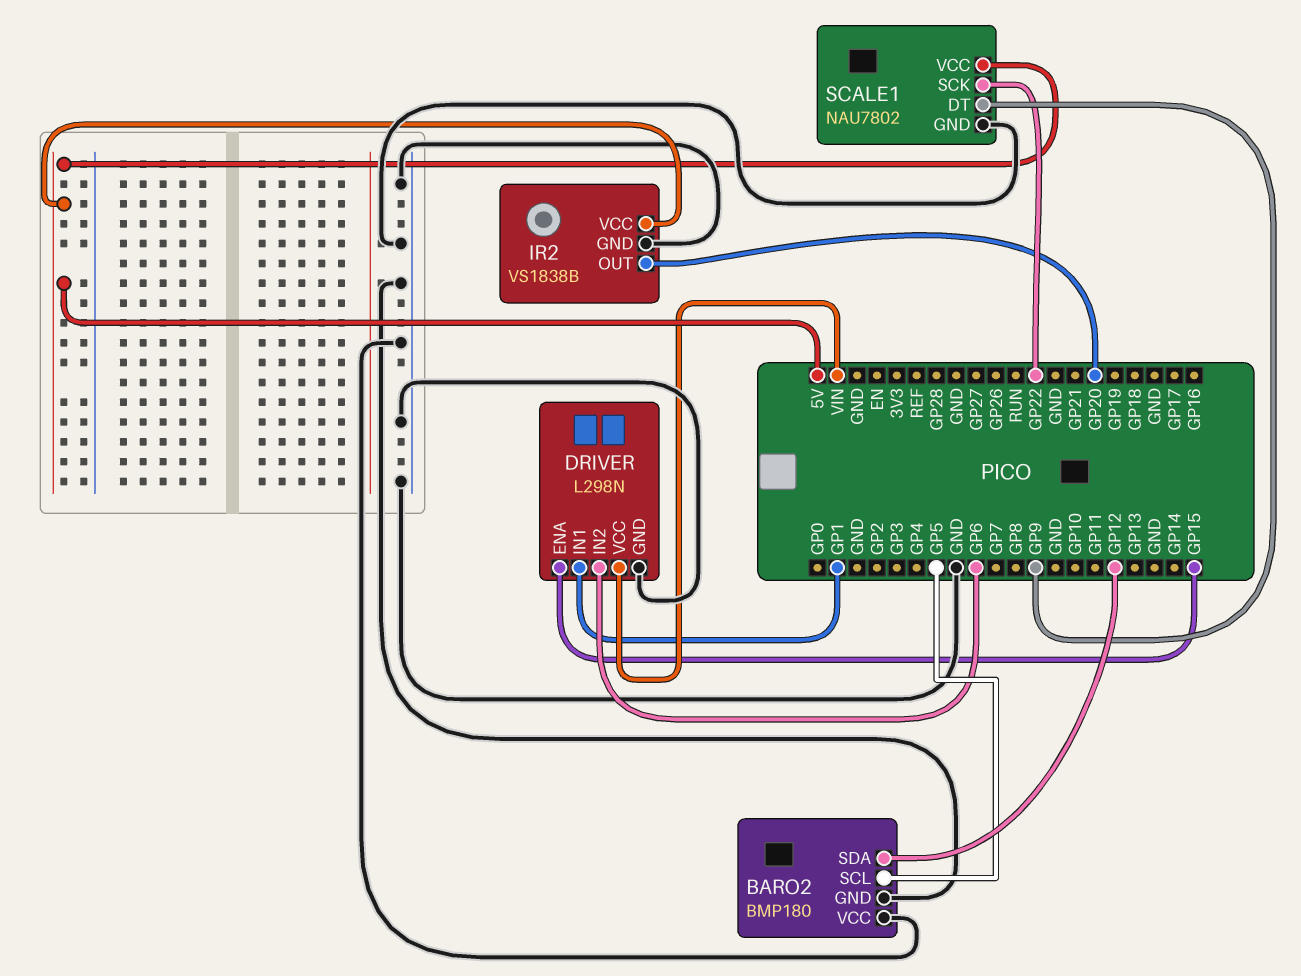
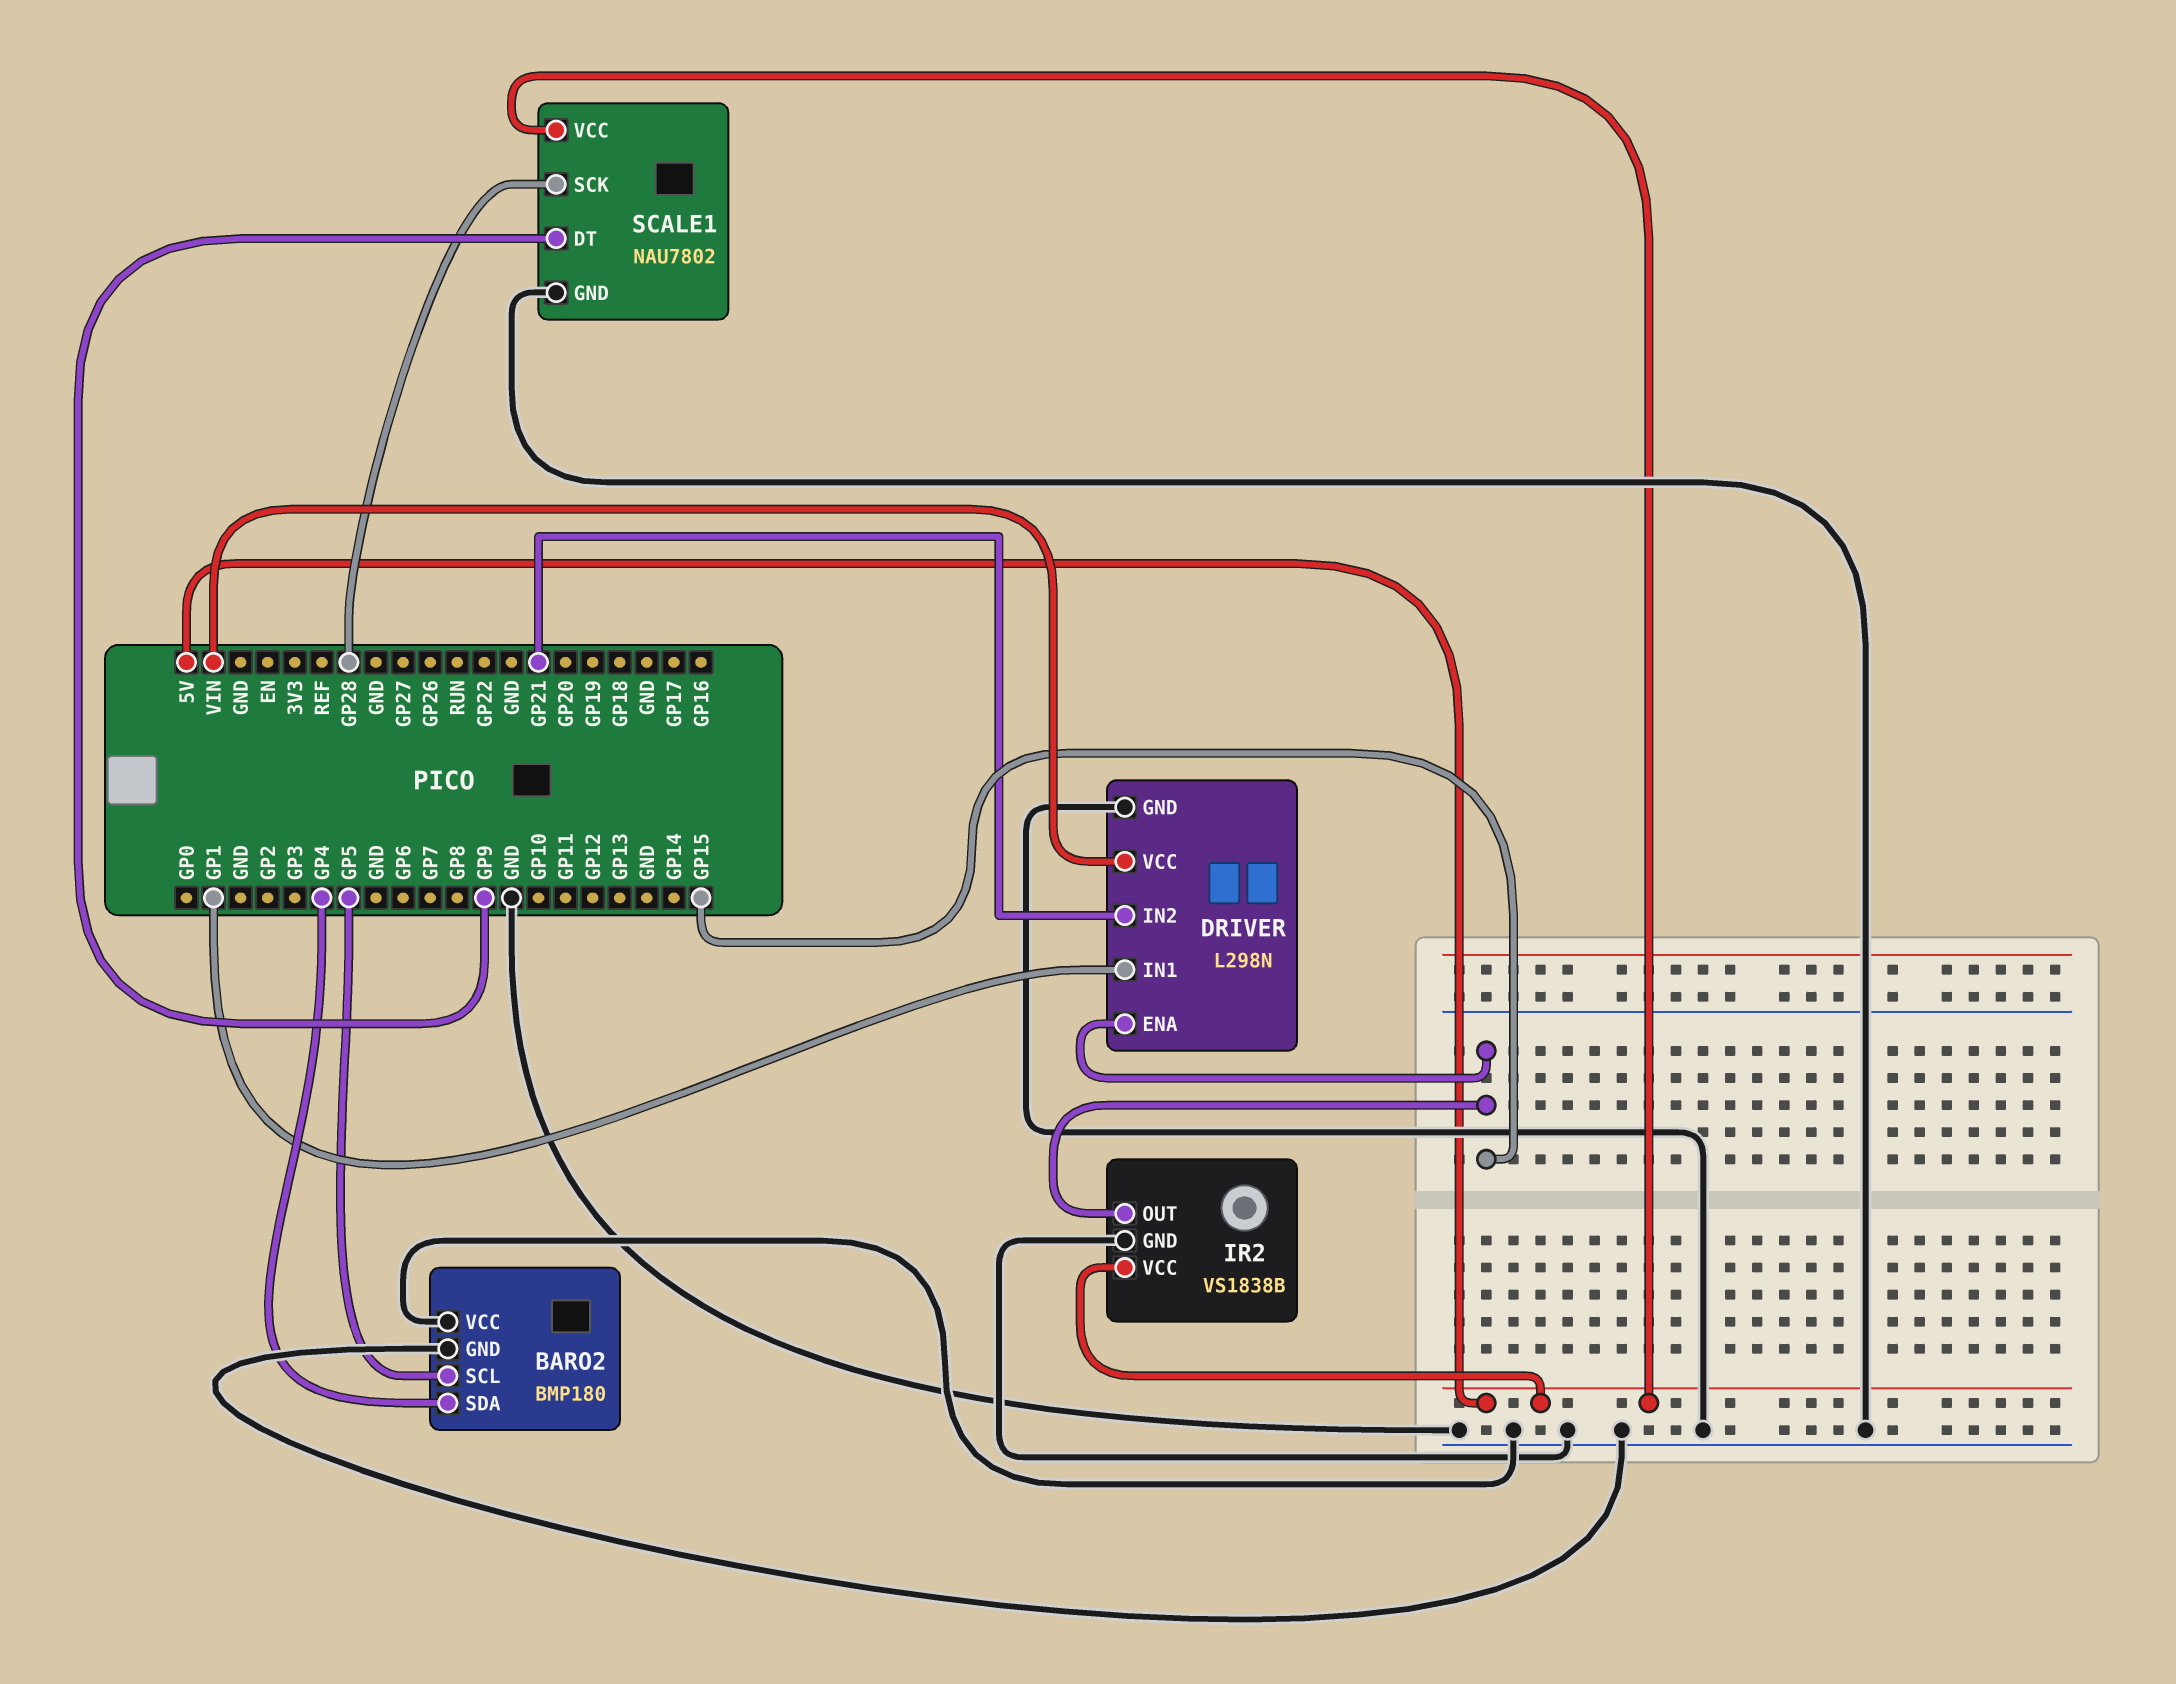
BARO2 pin SDA: GP12 -> GP4
DRIVER pin IN2: GP6 -> GP21
IR2 pin OUT: GP20 -> GP15
SCALE1 pin SCK: GP22 -> GP28

